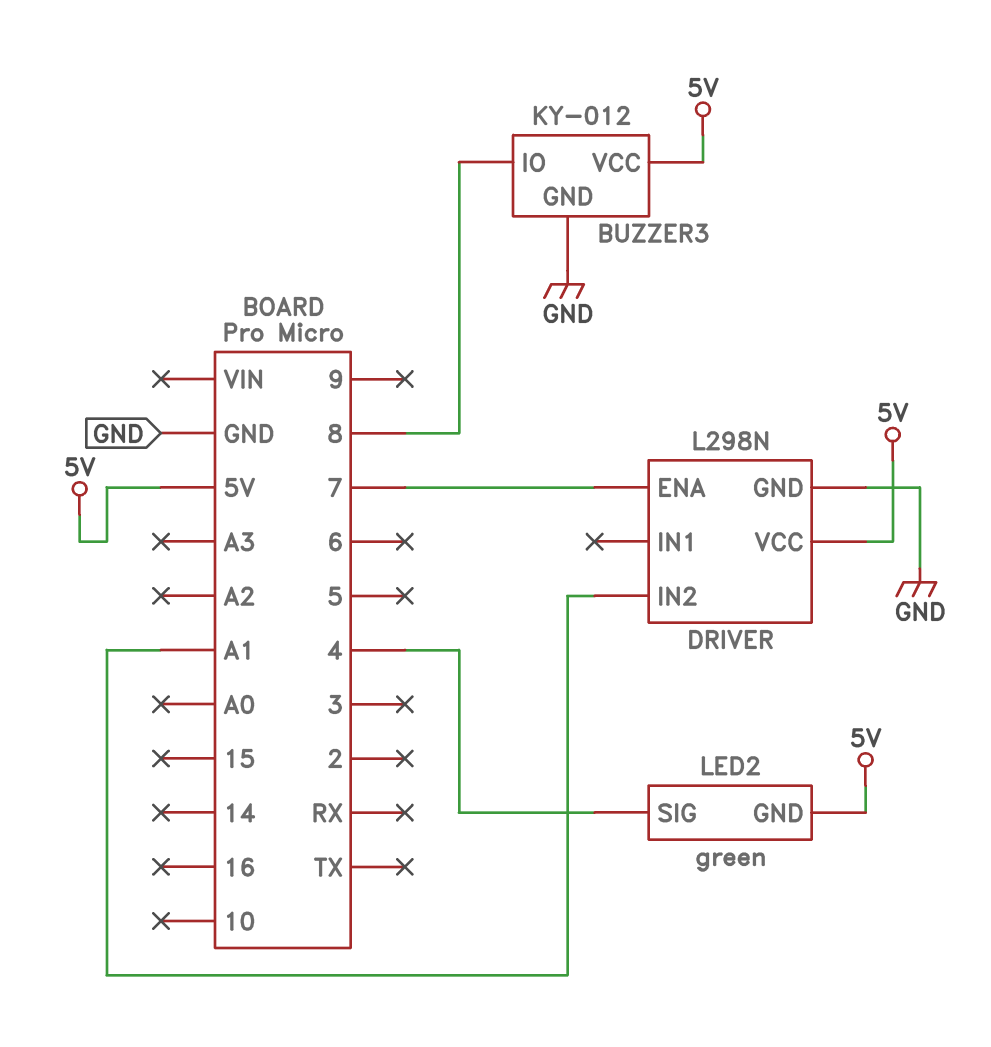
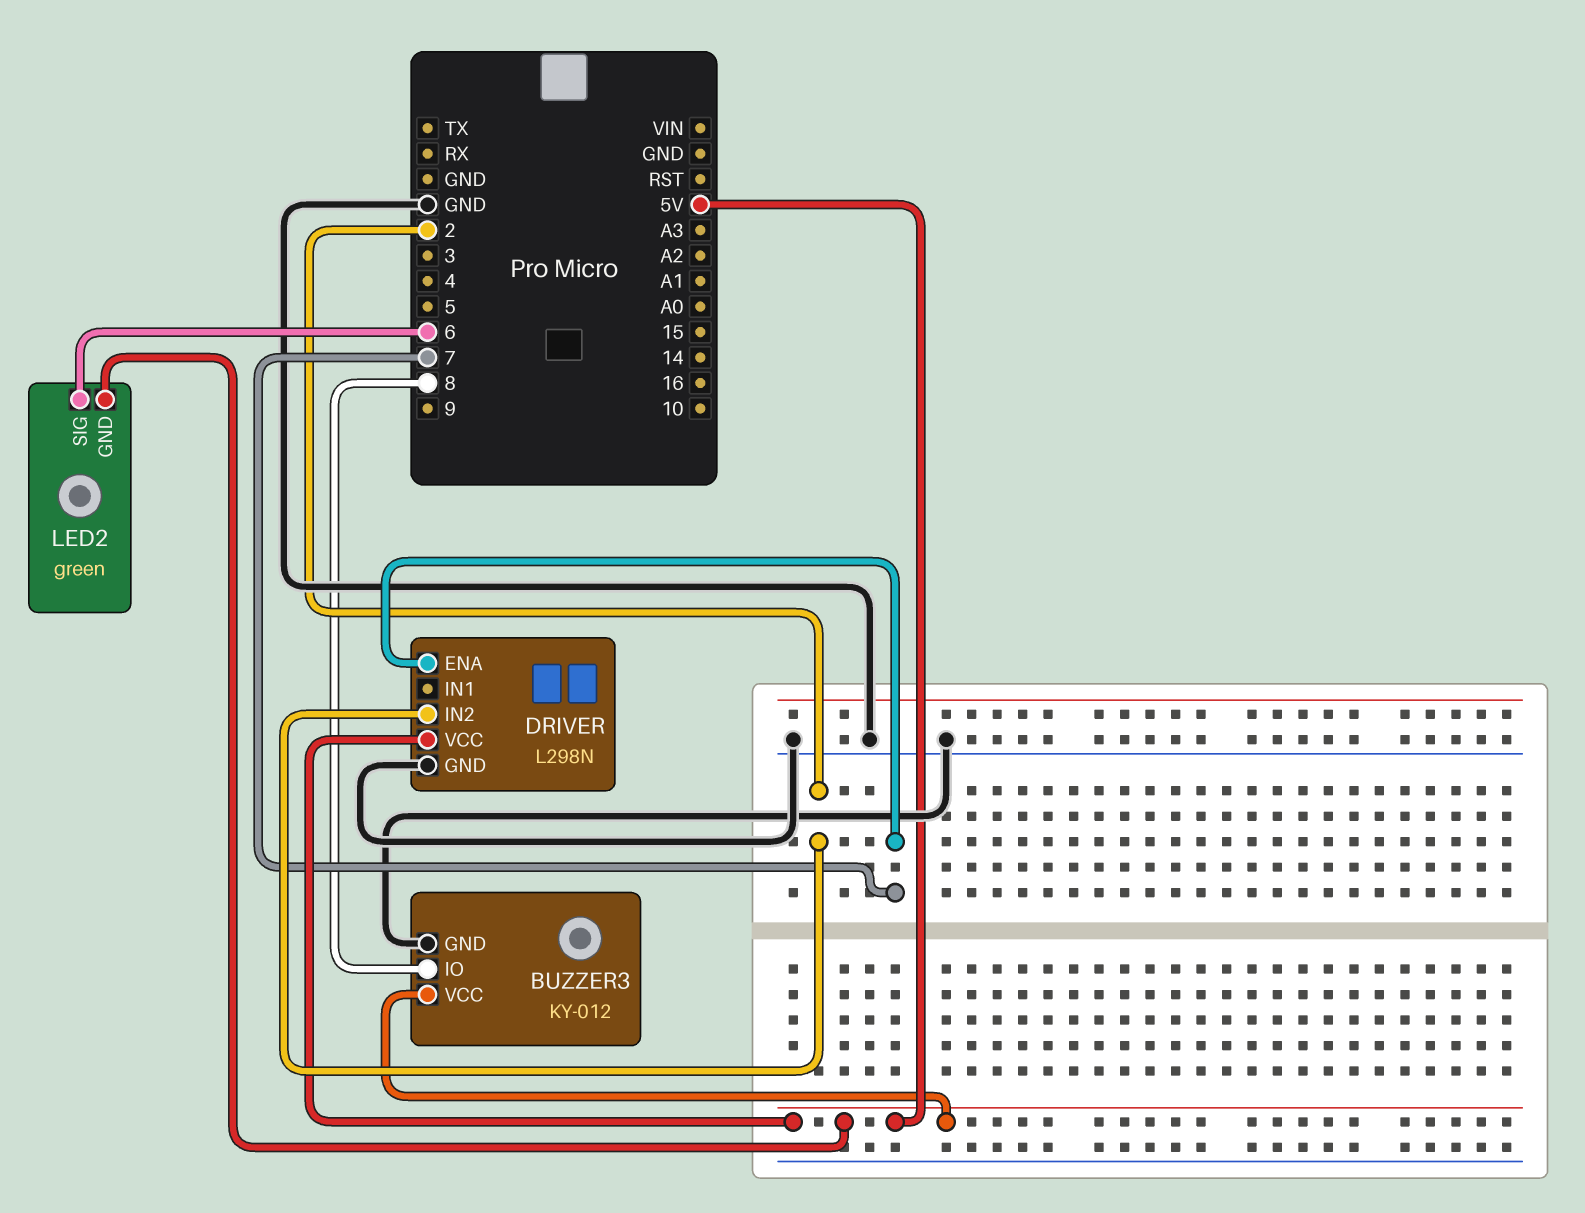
DRIVER pin IN2: A1 -> 2
LED2 pin SIG: 4 -> 6

